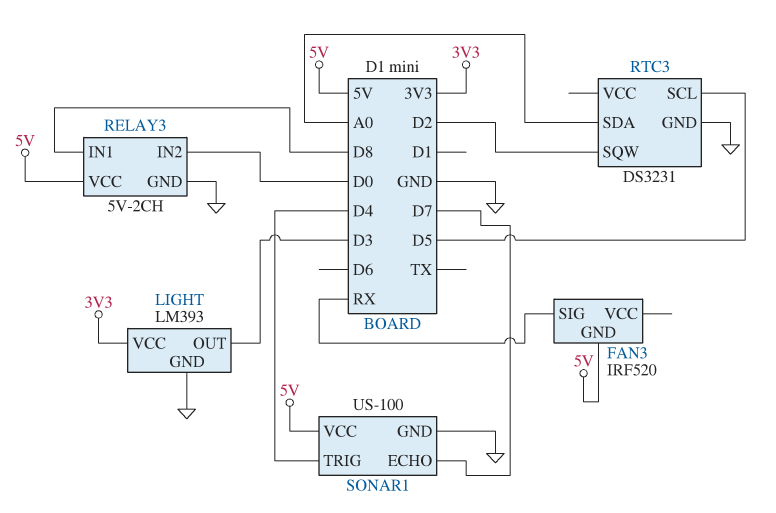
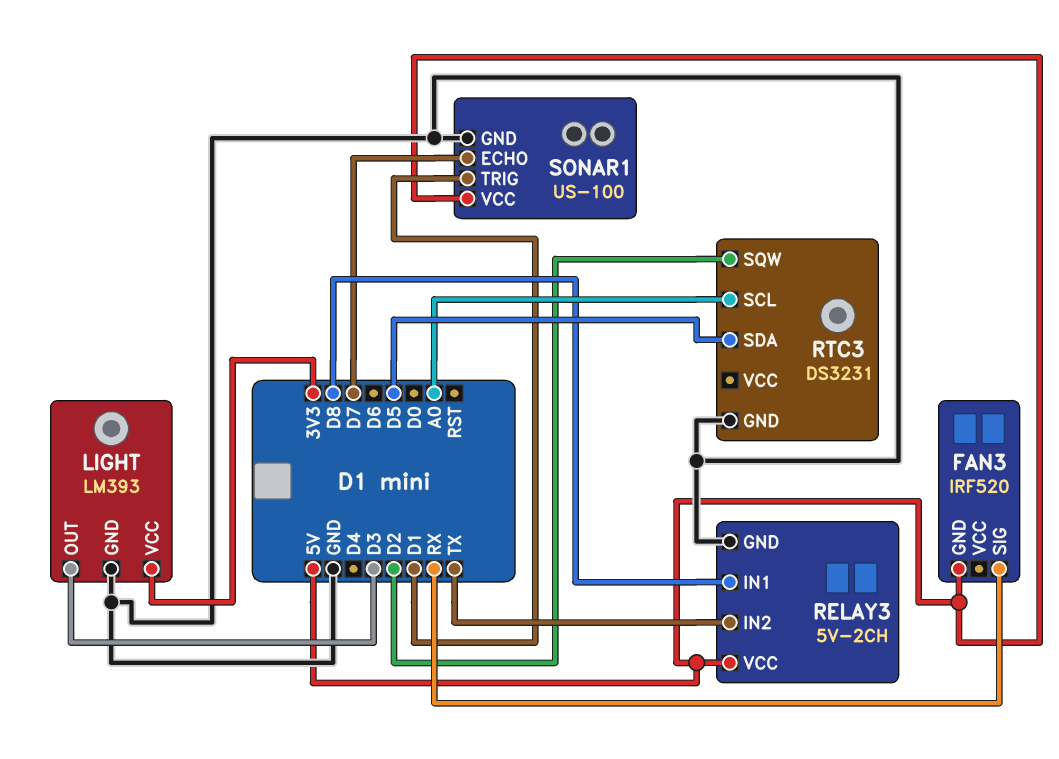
RELAY3 pin IN2: D0 -> TX
RTC3 pin SCL: D5 -> A0
RTC3 pin SDA: A0 -> D5
SONAR1 pin TRIG: D4 -> D1

